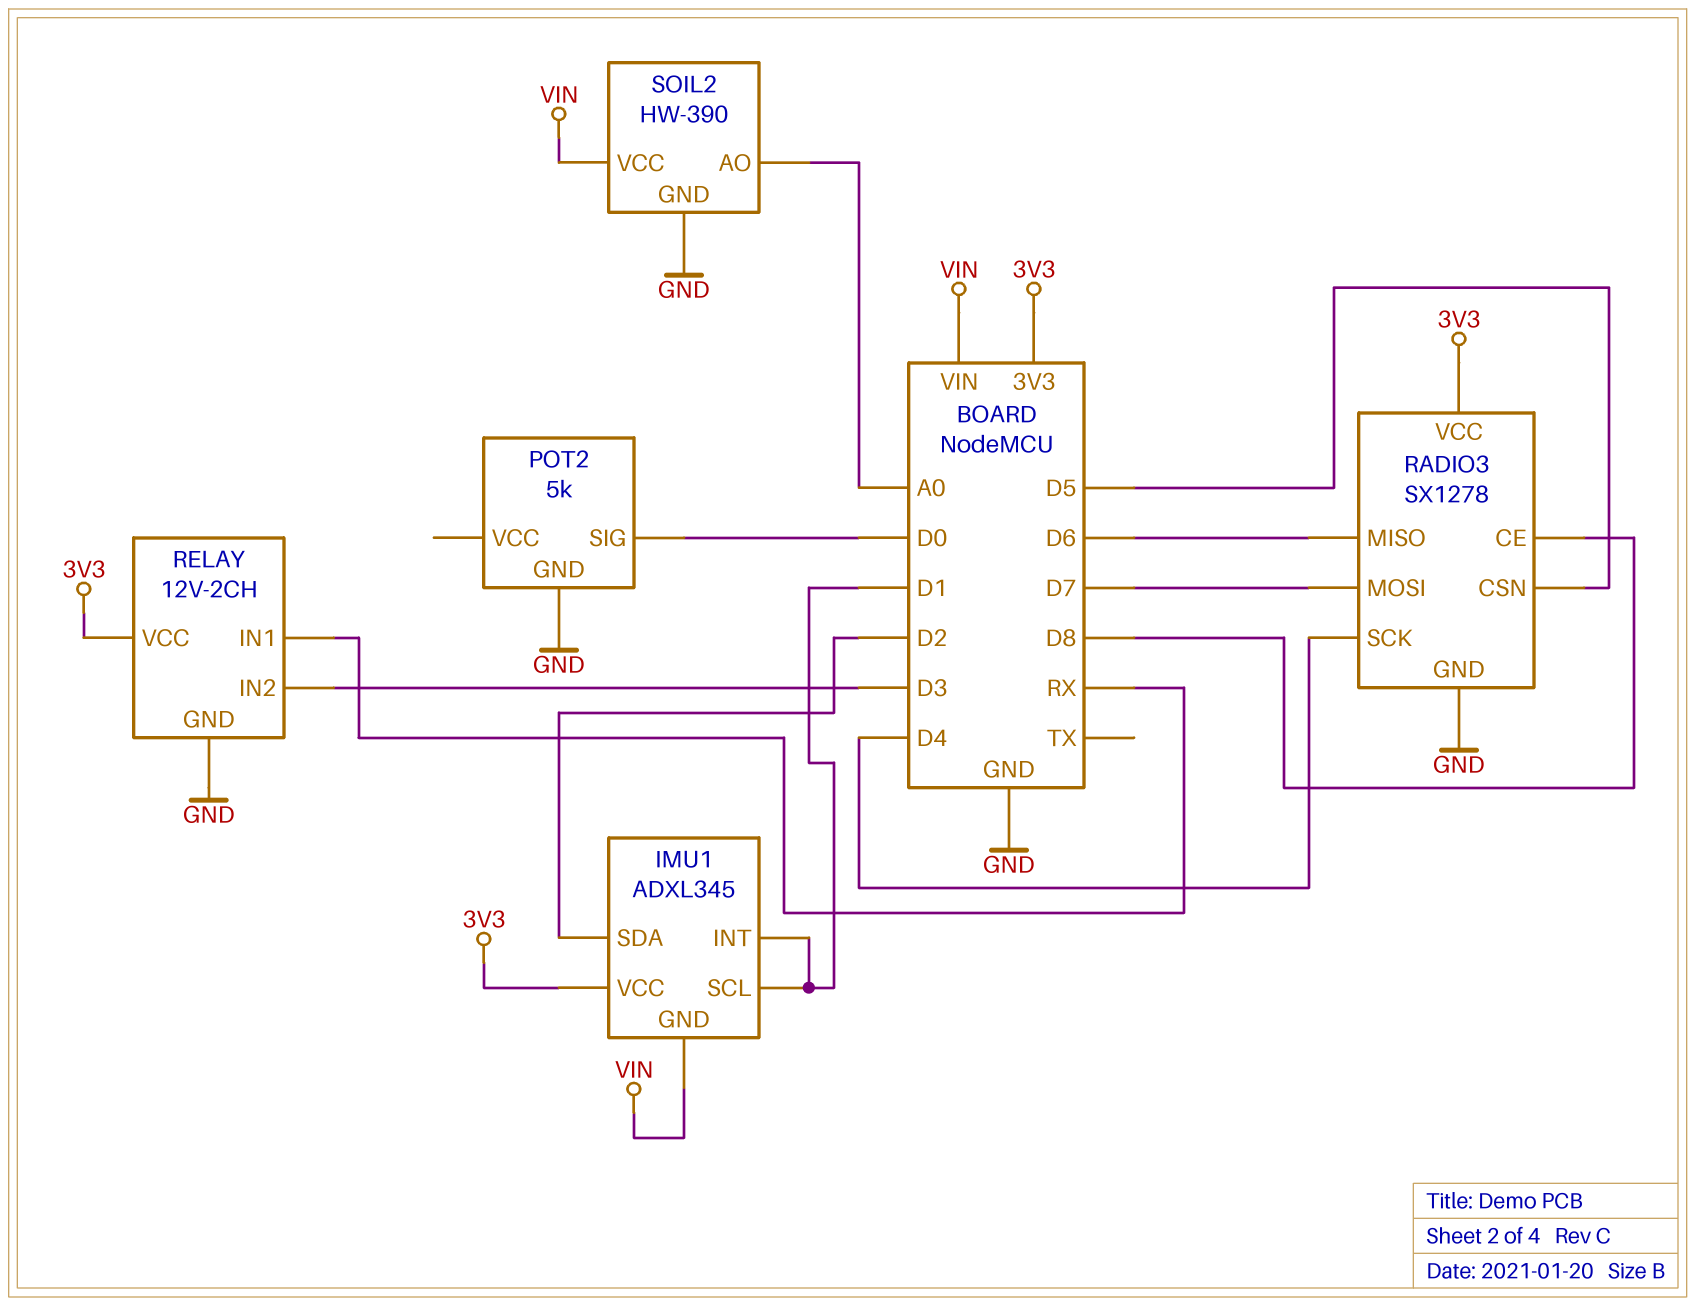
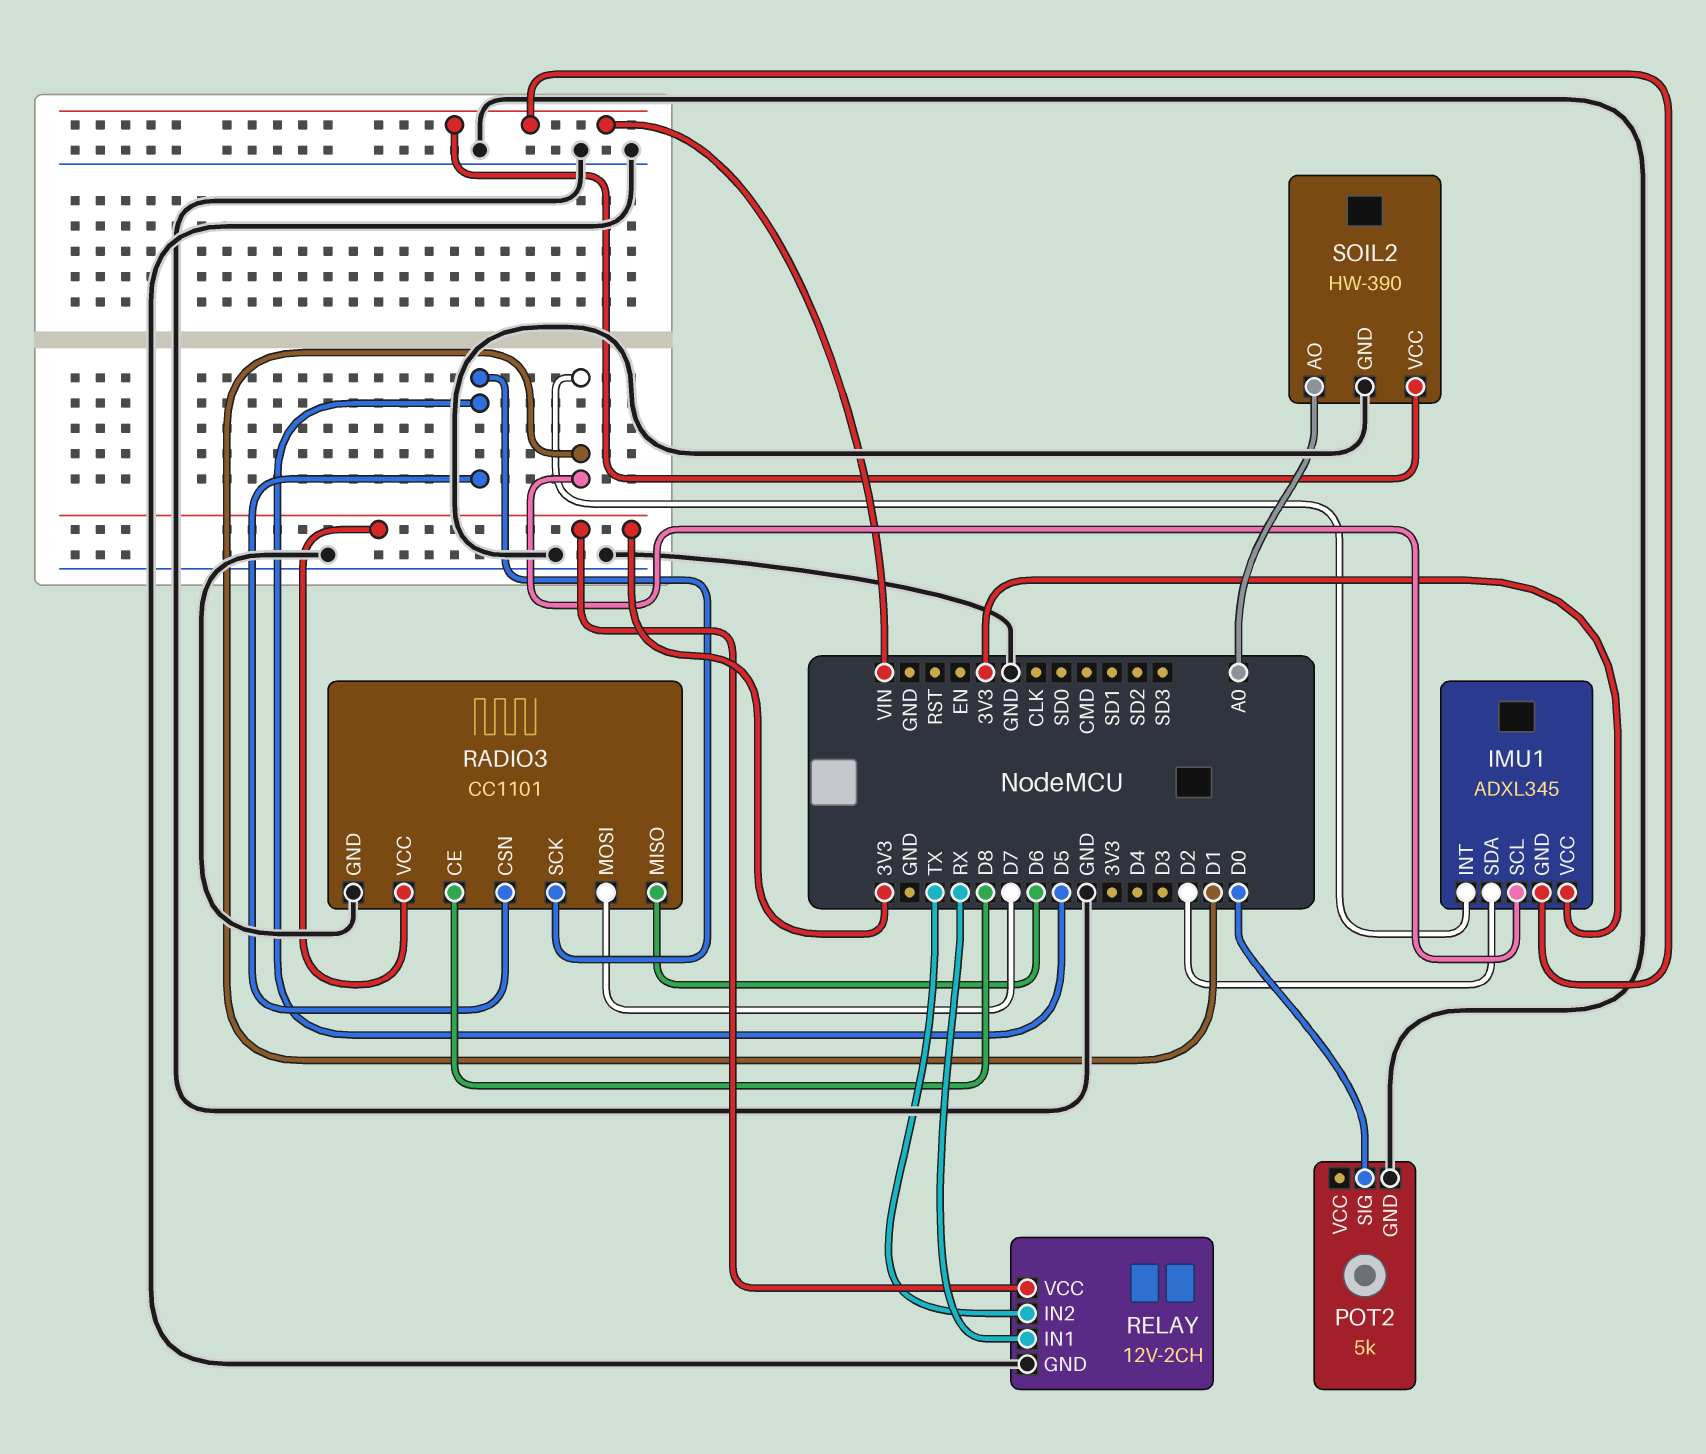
RADIO3: SX1278 -> CC1101
RADIO3 pin SCK: D4 -> D5
RELAY pin IN2: D3 -> TX

